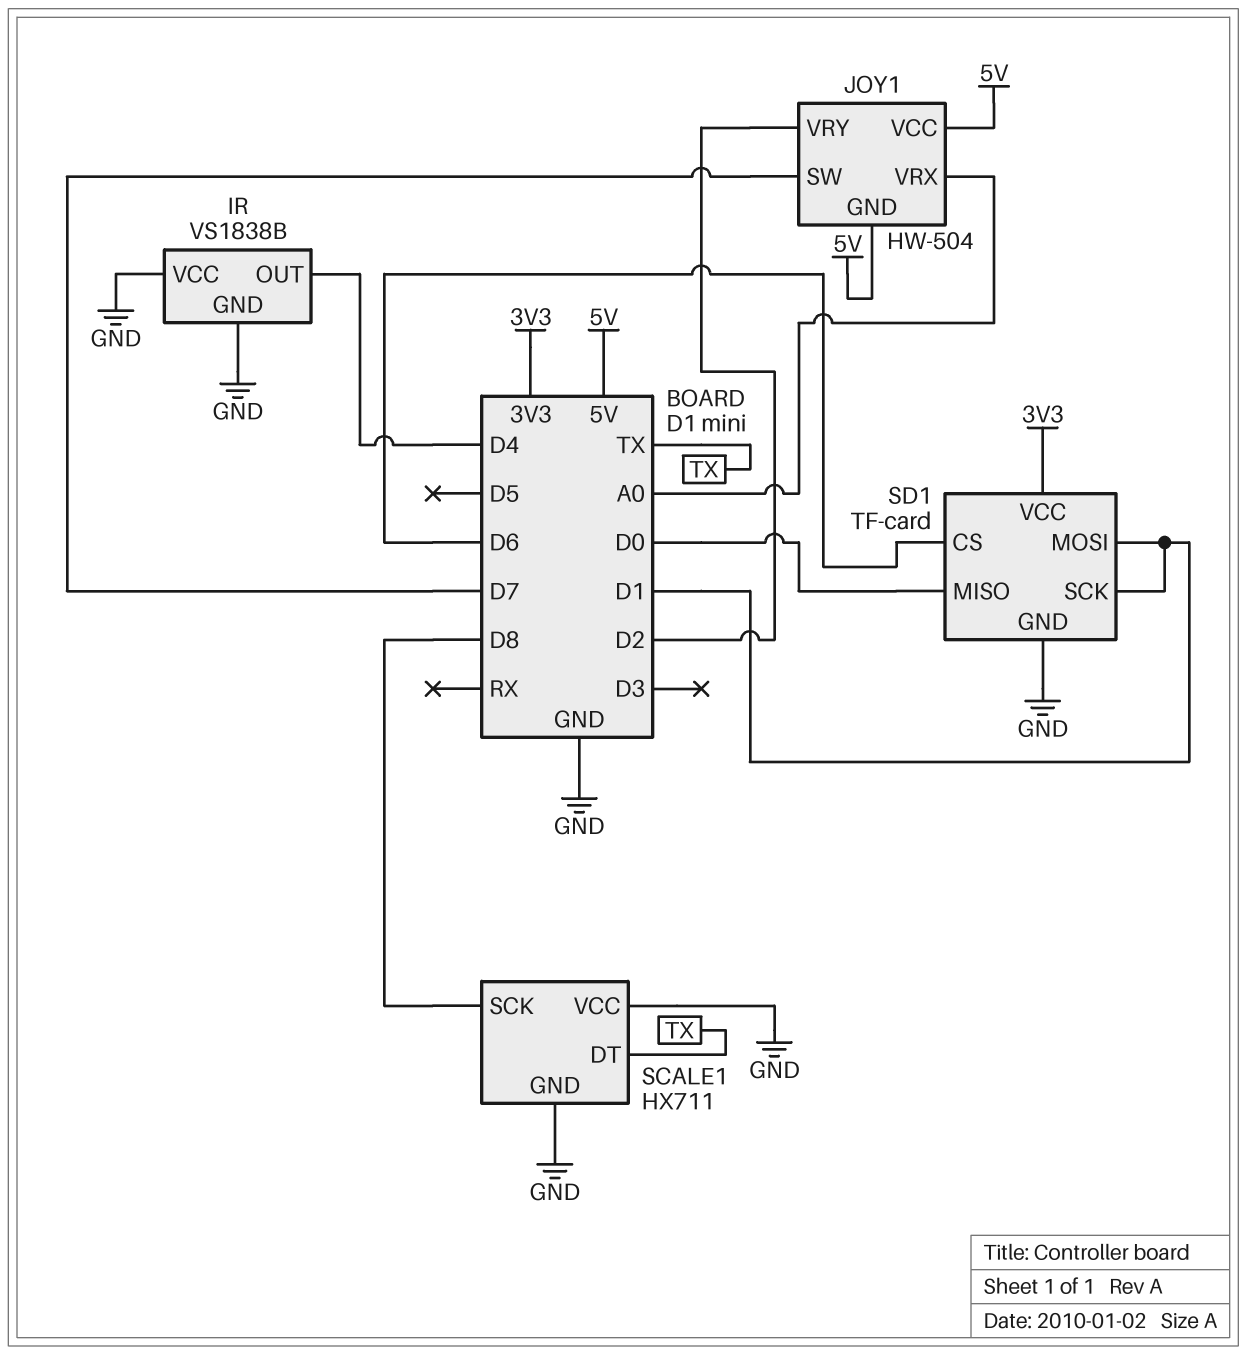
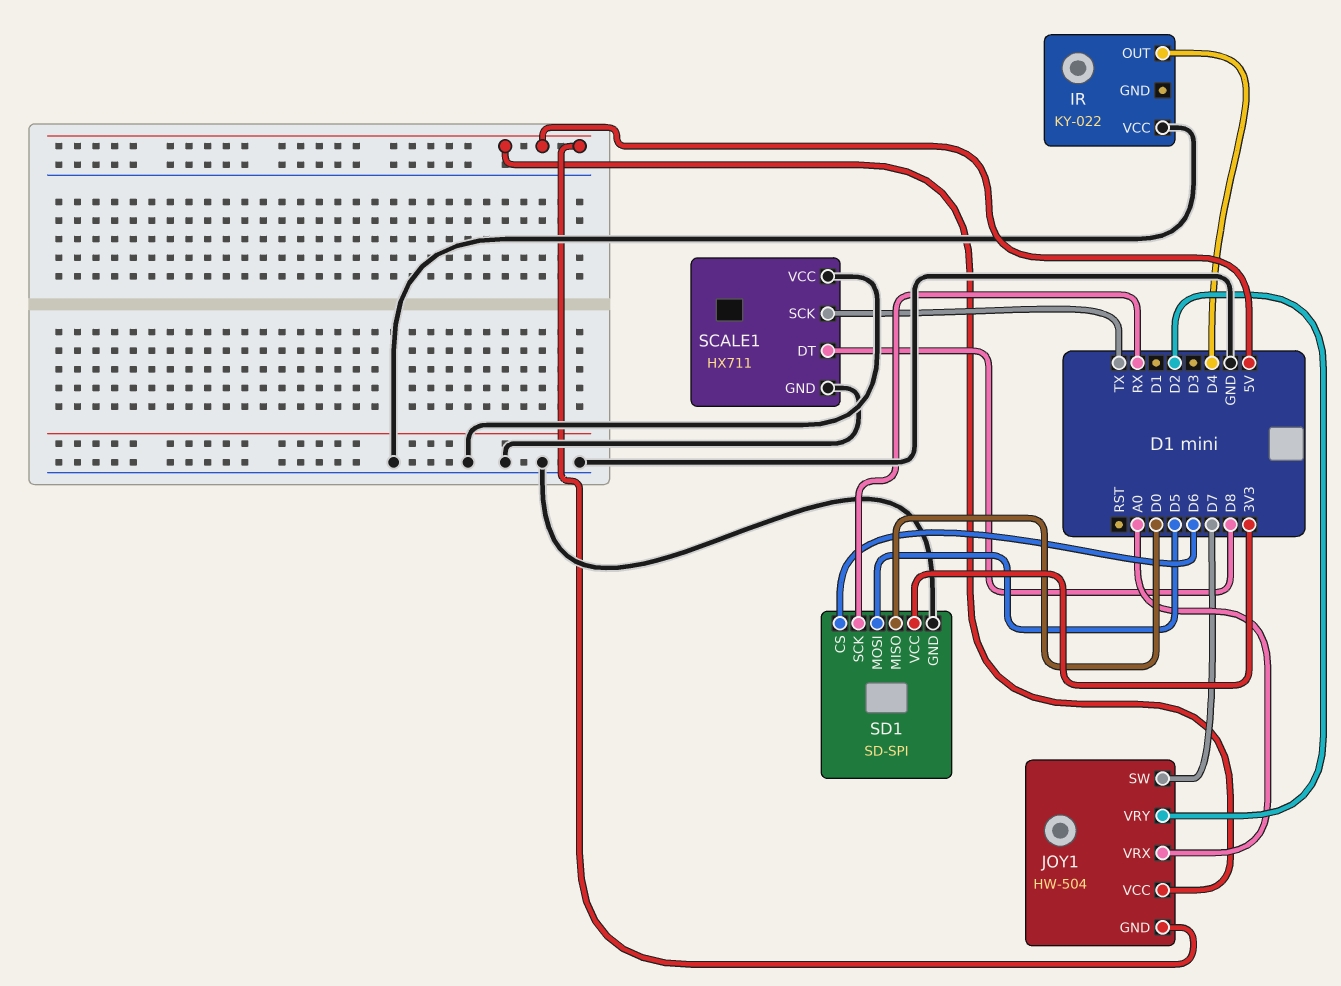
IR: VS1838B -> KY-022
IR pin GND: GND -> none
SCALE1 pin DT: TX -> D8
SCALE1 pin SCK: D8 -> TX
SD1: TF-card -> SD-SPI
SD1 pin MOSI: D1 -> D5
SD1 pin SCK: D1 -> RX

